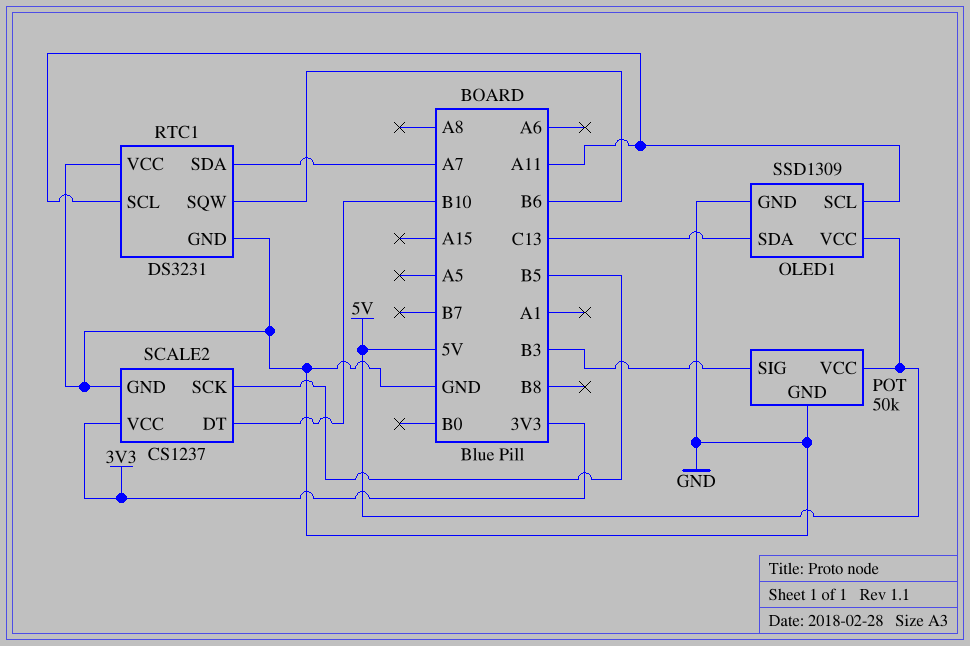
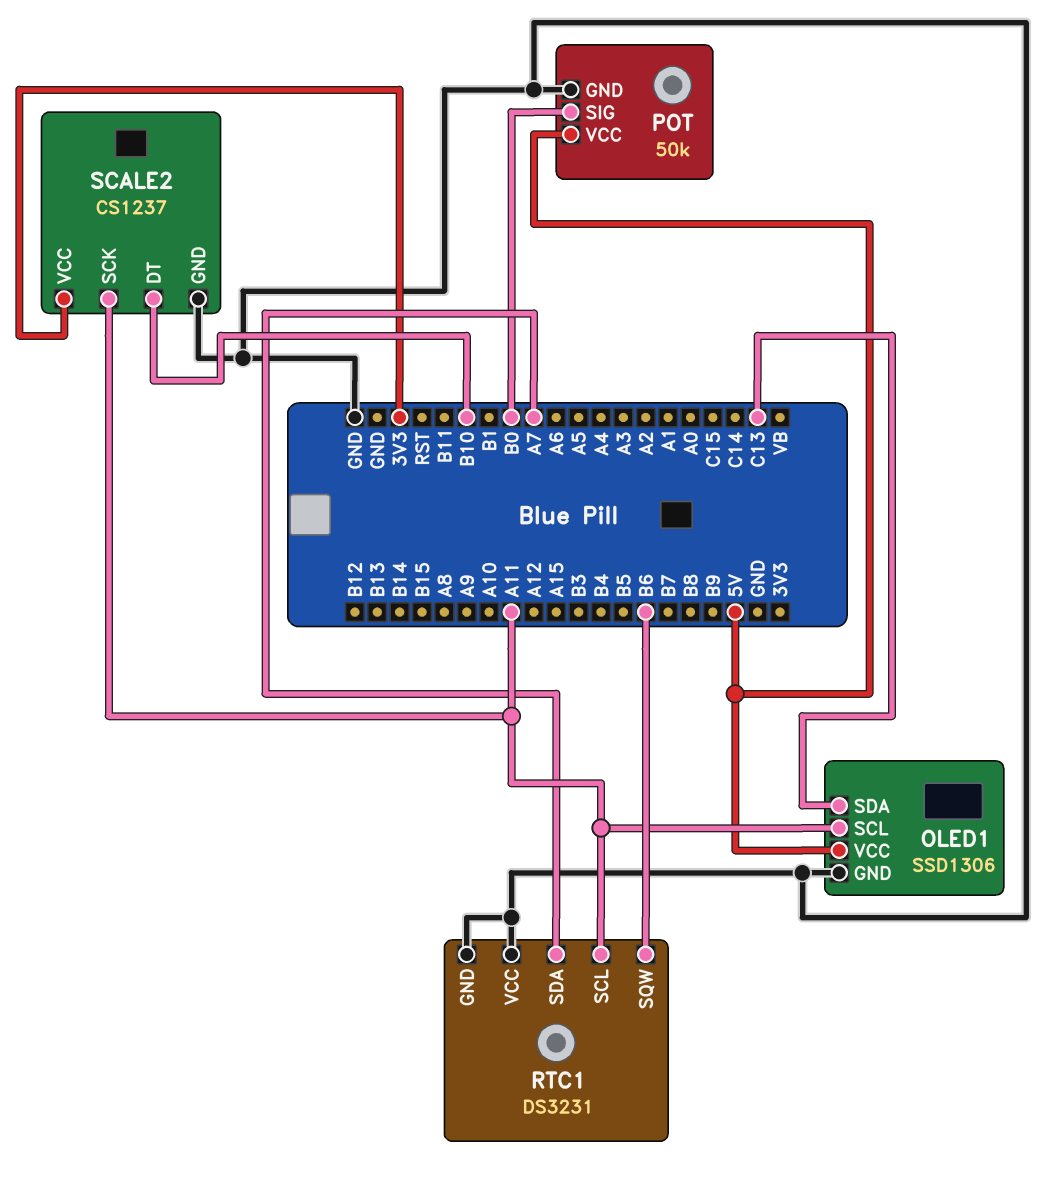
OLED1: SSD1309 -> SSD1306
POT pin SIG: B3 -> B0
SCALE2 pin SCK: B5 -> A11

